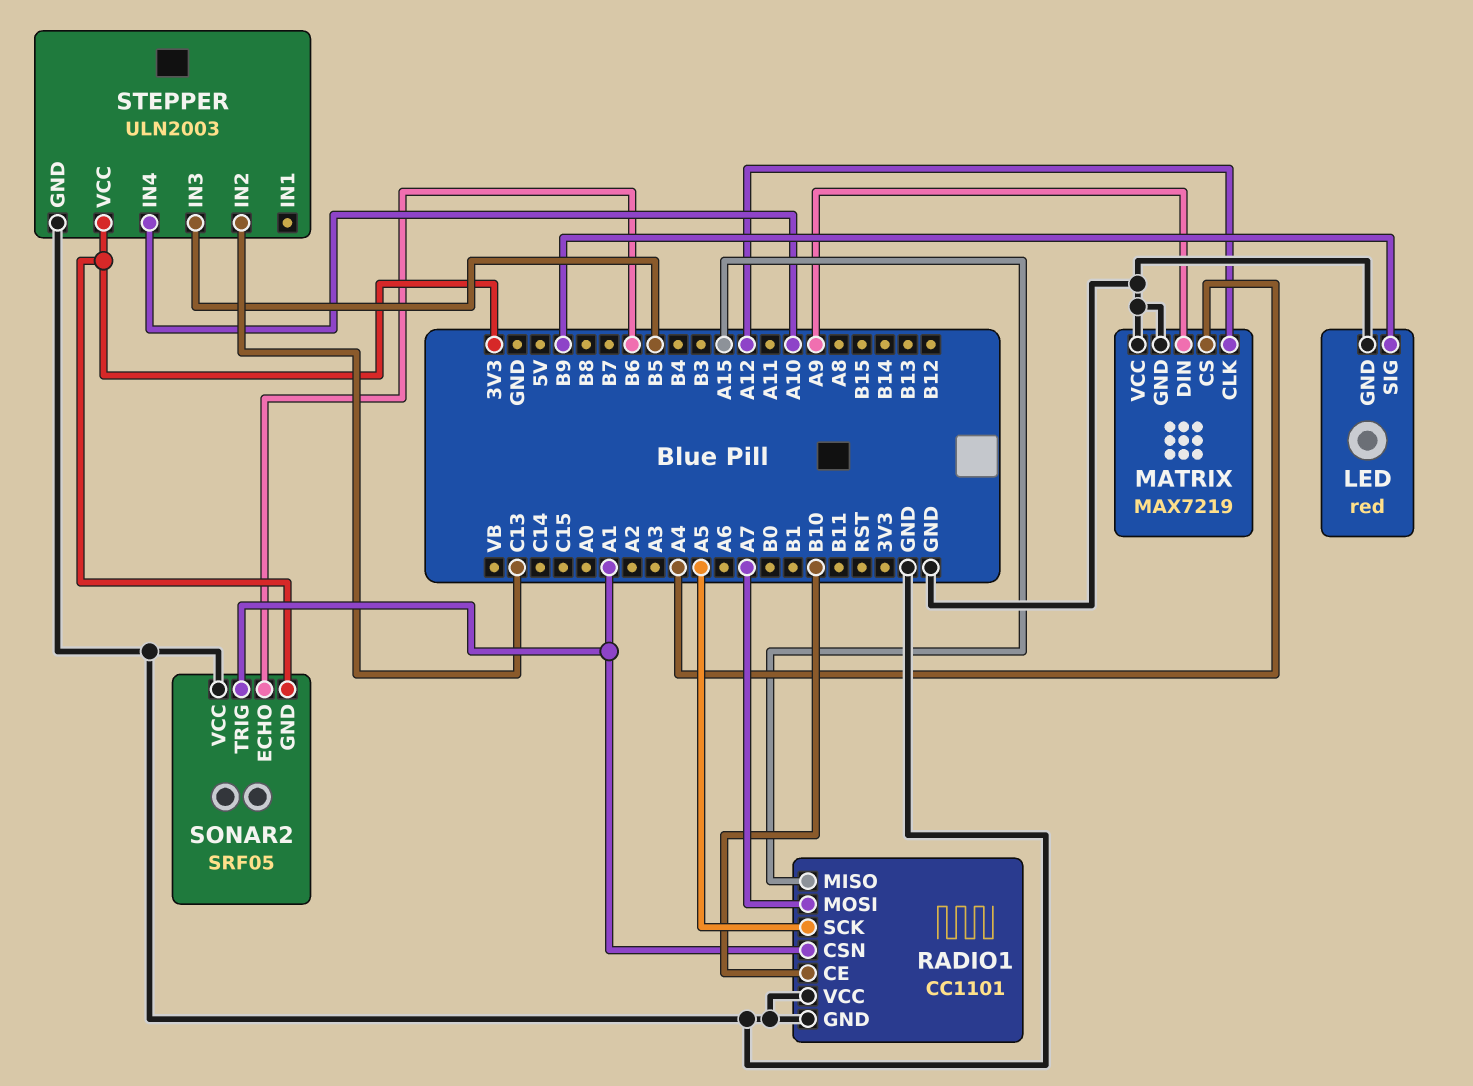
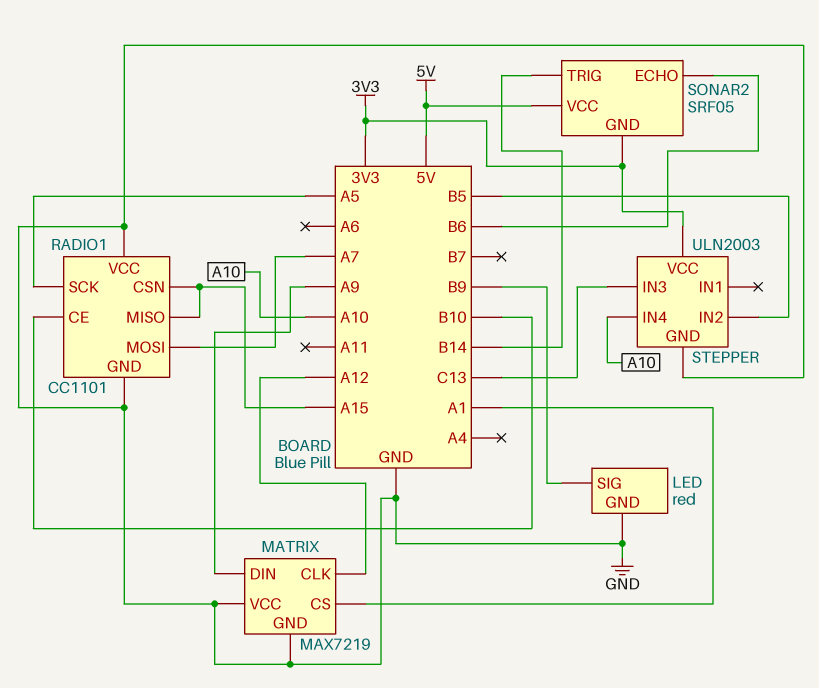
MATRIX pin CS: A4 -> A1
RADIO1 pin CSN: A1 -> A15
SONAR2 pin TRIG: A1 -> B14
SONAR2 pin VCC: GND -> 5V
STEPPER pin IN2: C13 -> B5
STEPPER pin IN3: B5 -> C13

